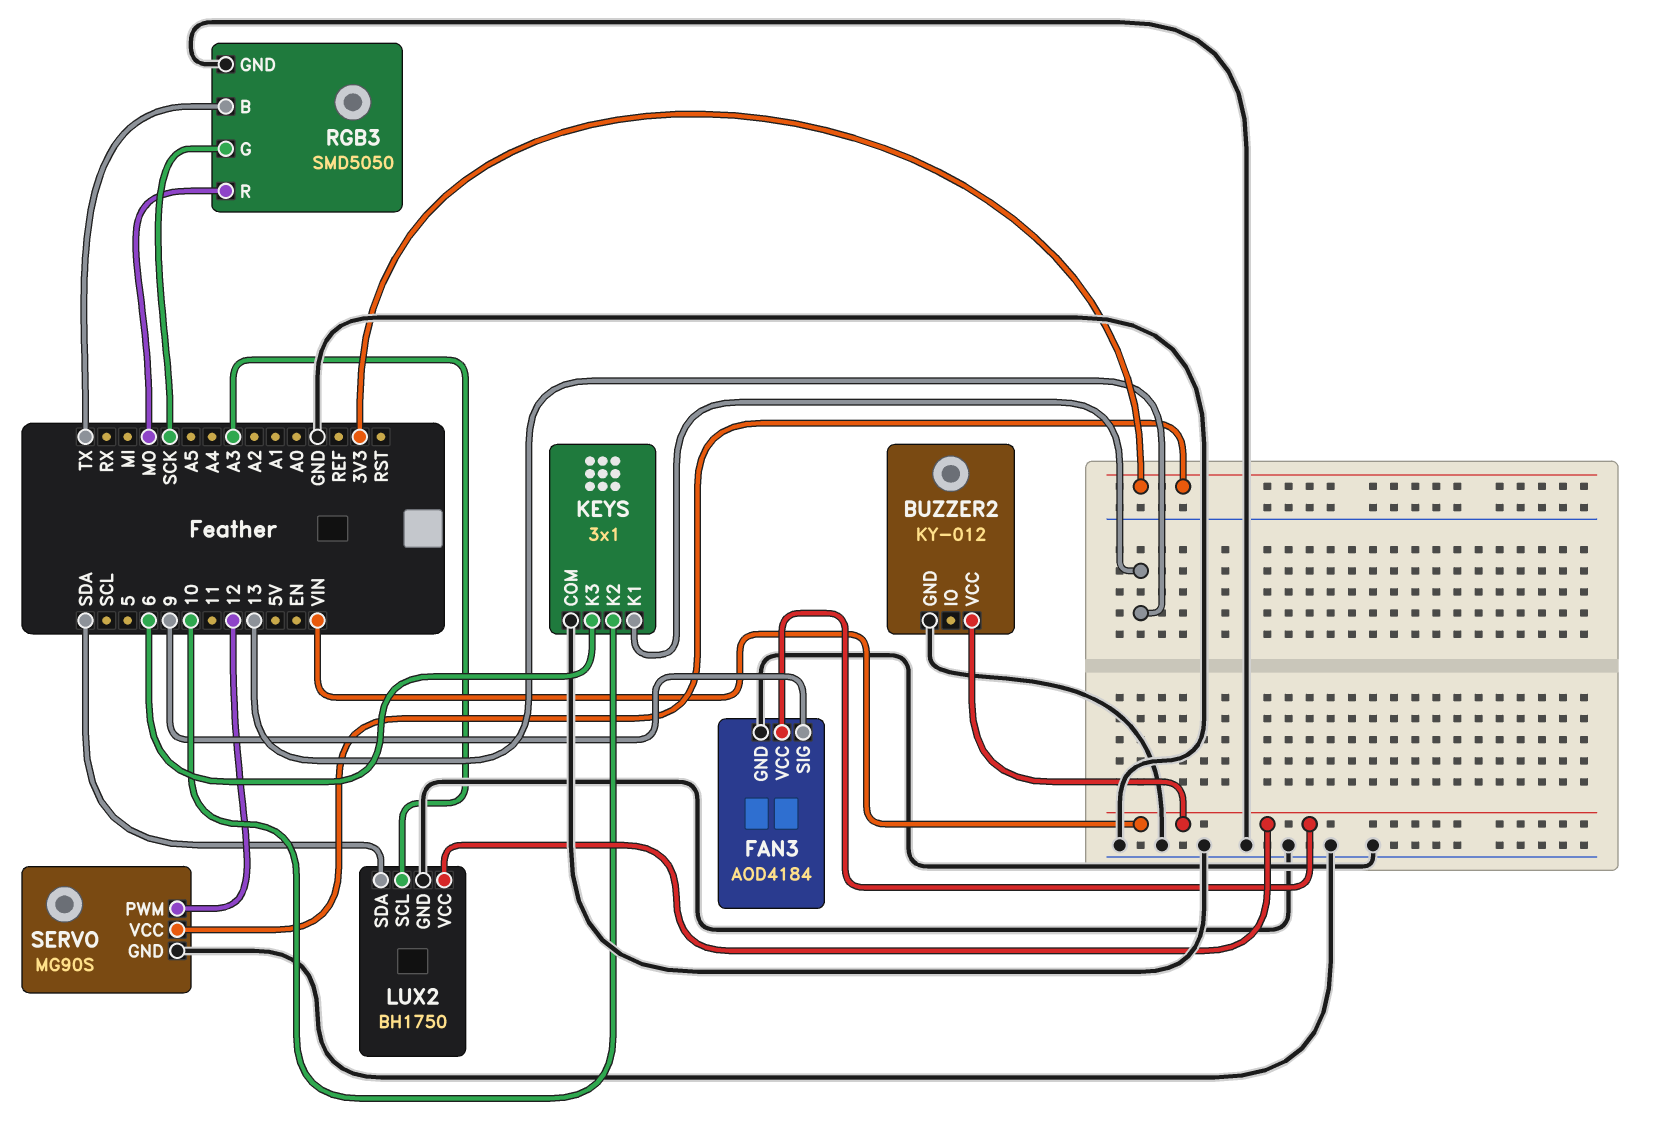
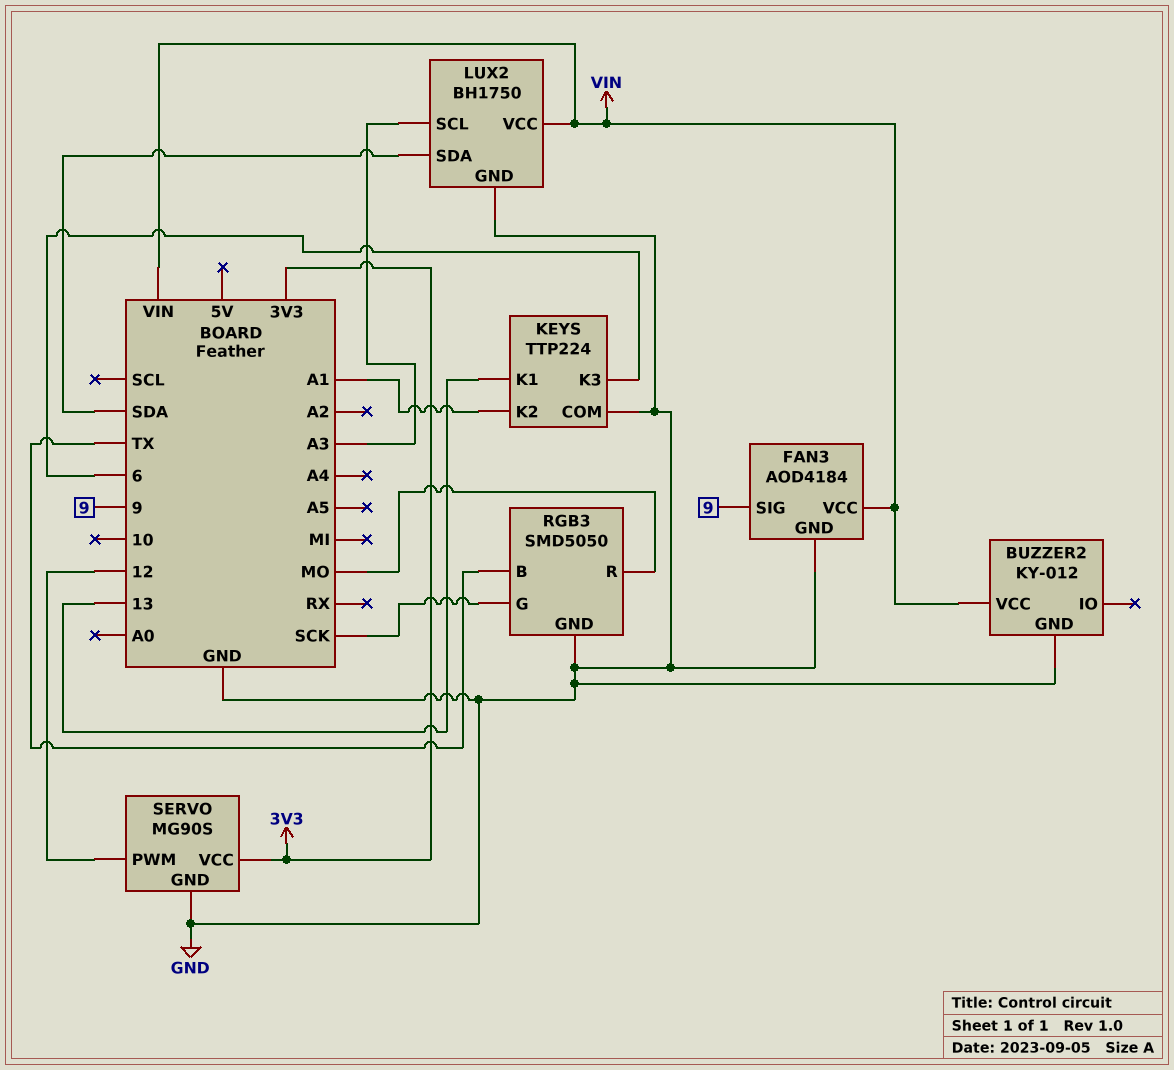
KEYS: 3x1 -> TTP224
KEYS pin K2: 10 -> A1

